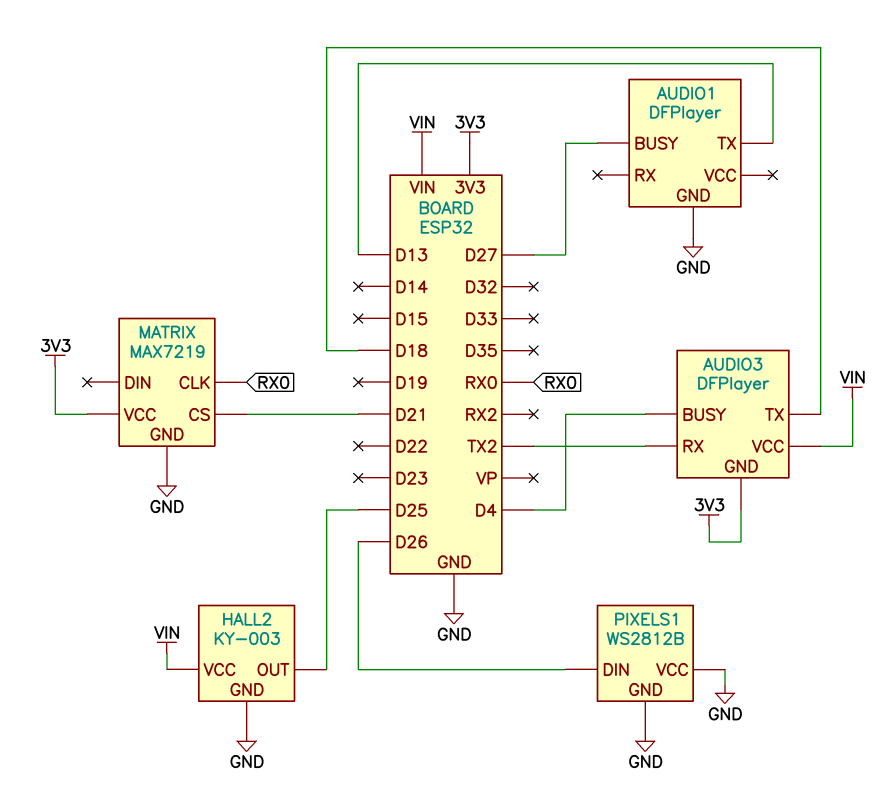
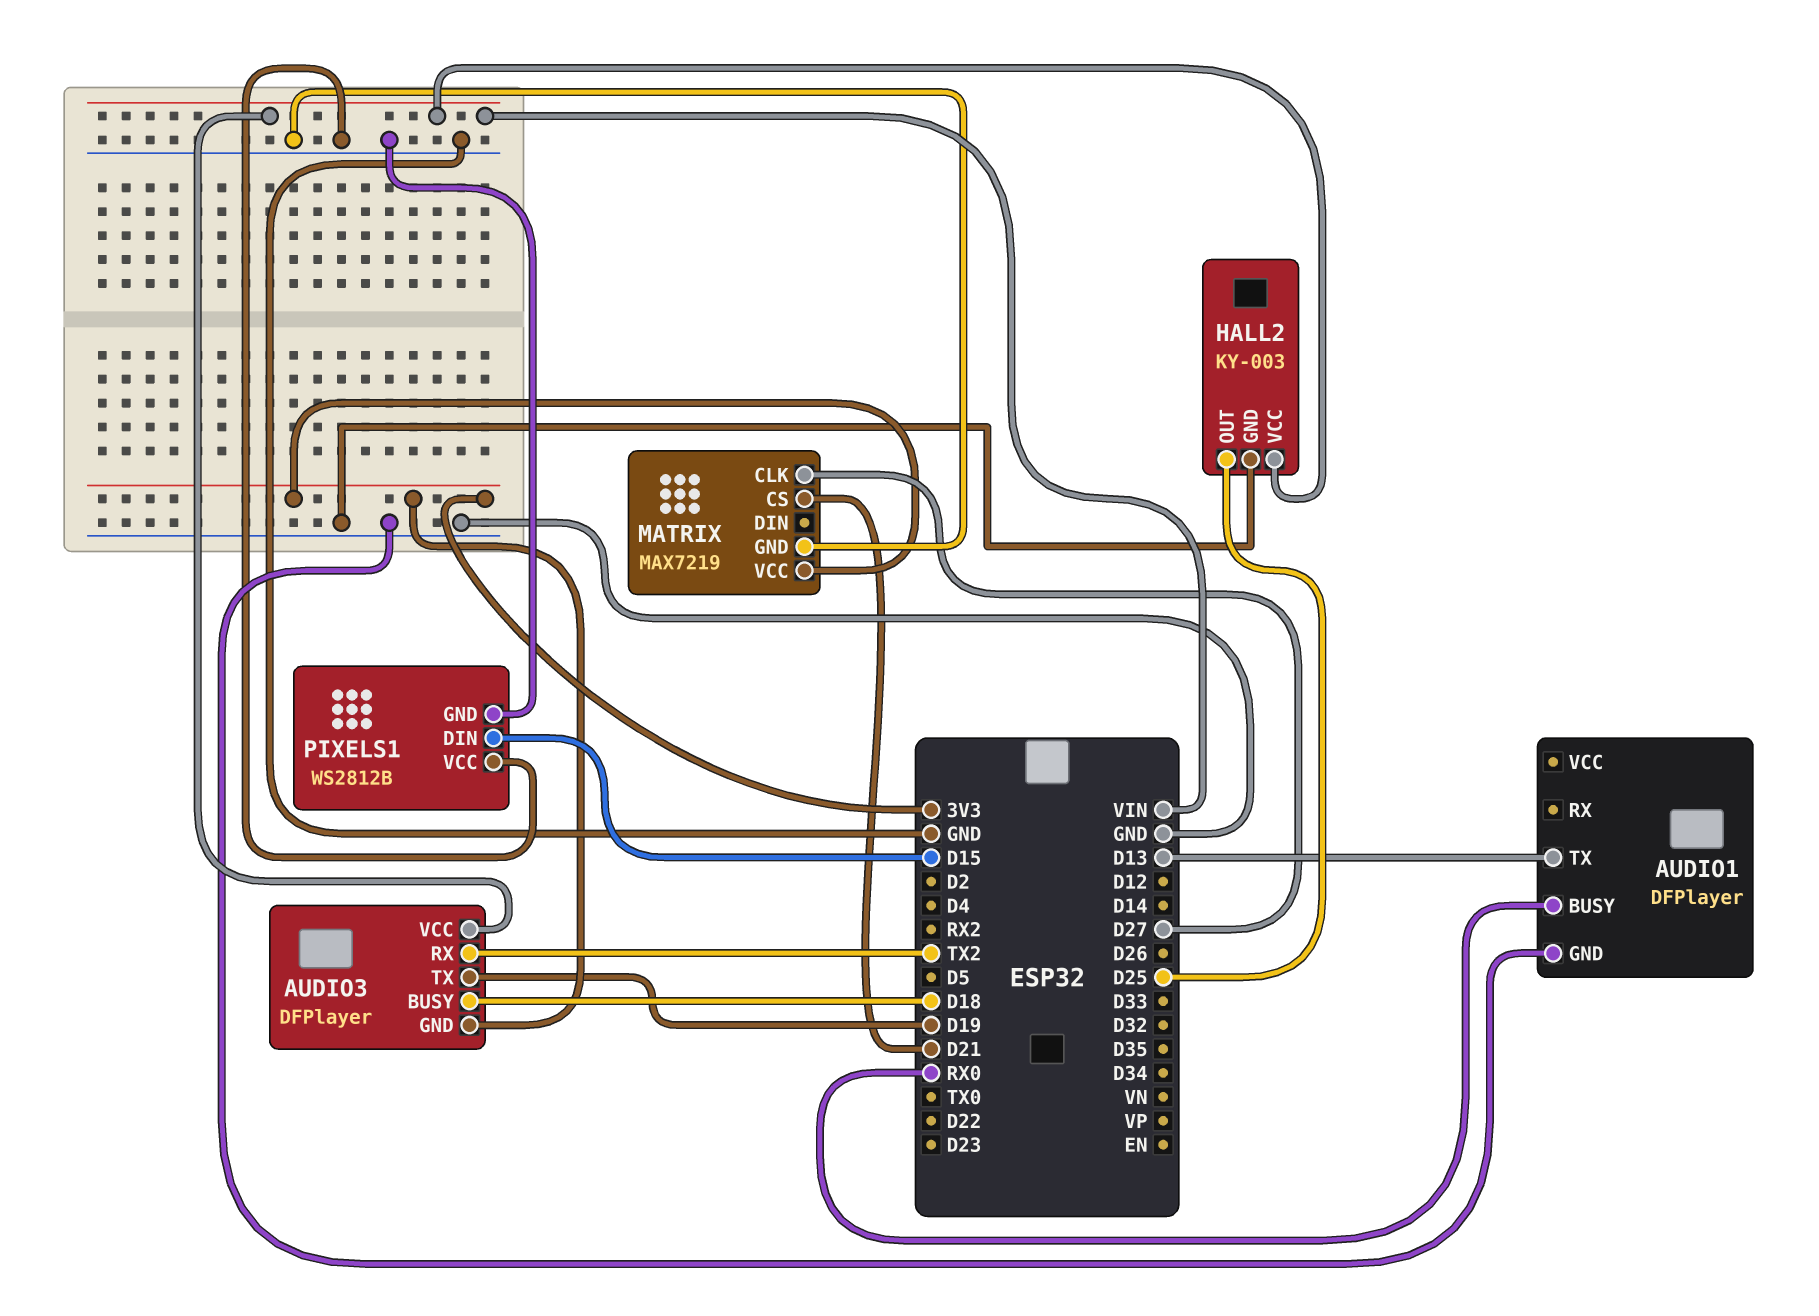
AUDIO1 pin BUSY: D27 -> RX0
AUDIO3 pin BUSY: D4 -> D18
AUDIO3 pin TX: D18 -> D19
MATRIX pin CLK: RX0 -> D27
PIXELS1 pin DIN: D26 -> D15

